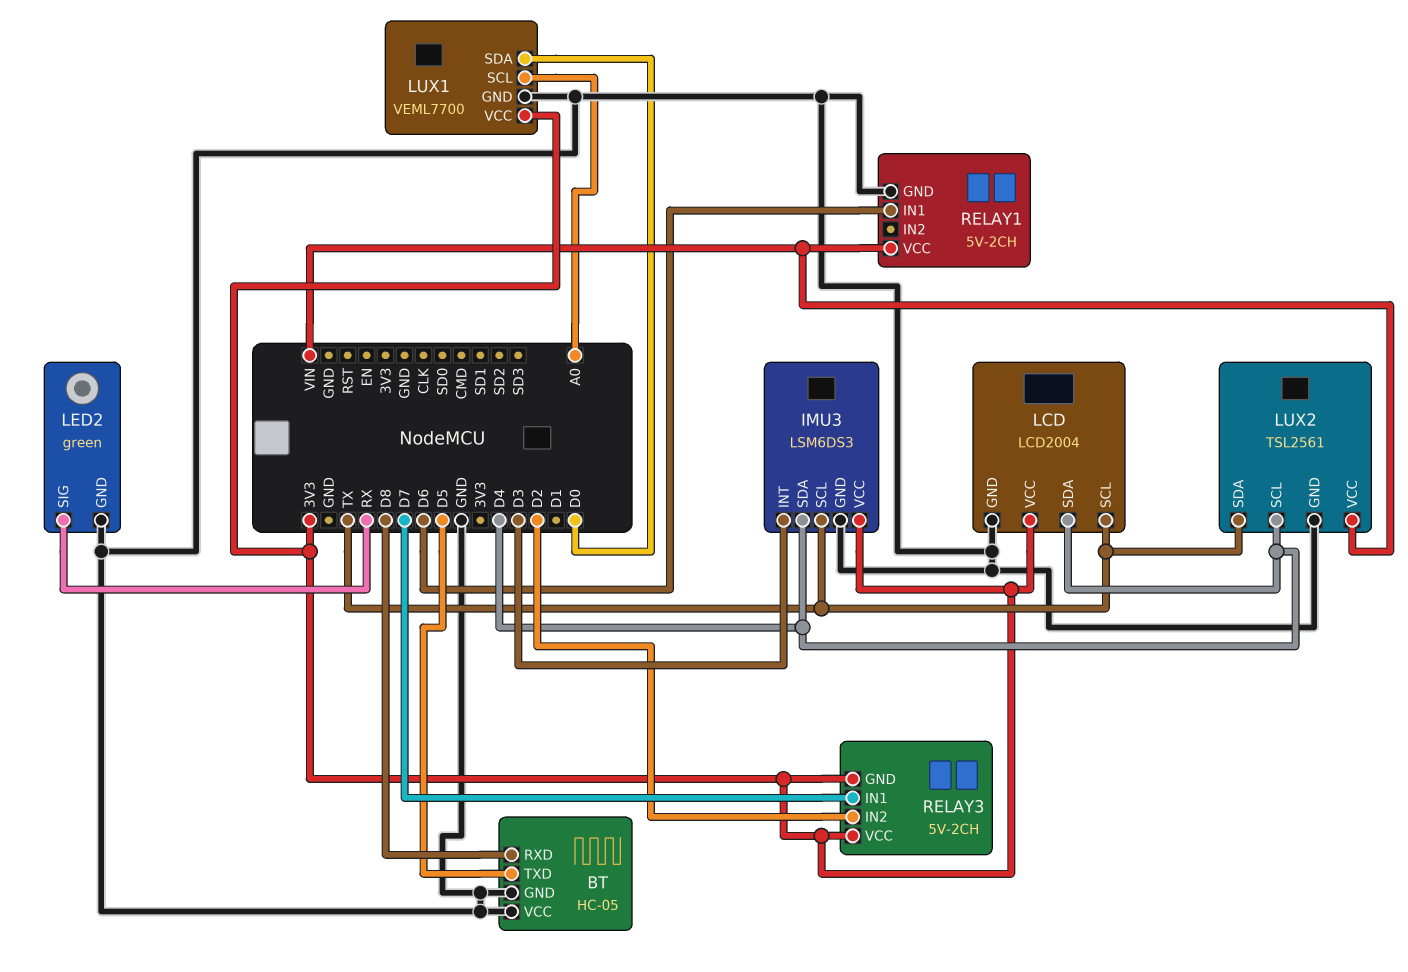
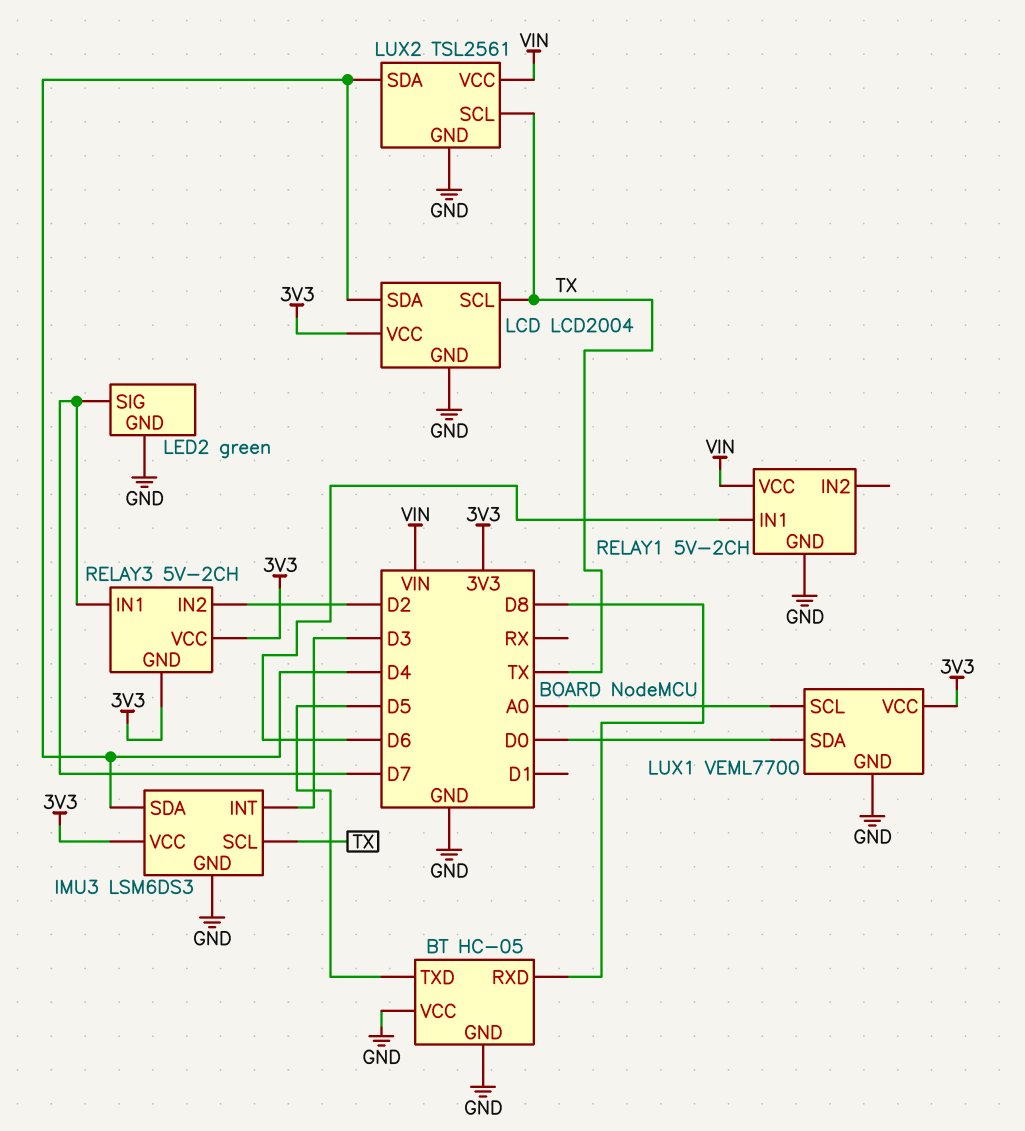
LED2 pin SIG: RX -> D7
LUX2 pin SCL: D4 -> TX
LUX2 pin SDA: TX -> D4

